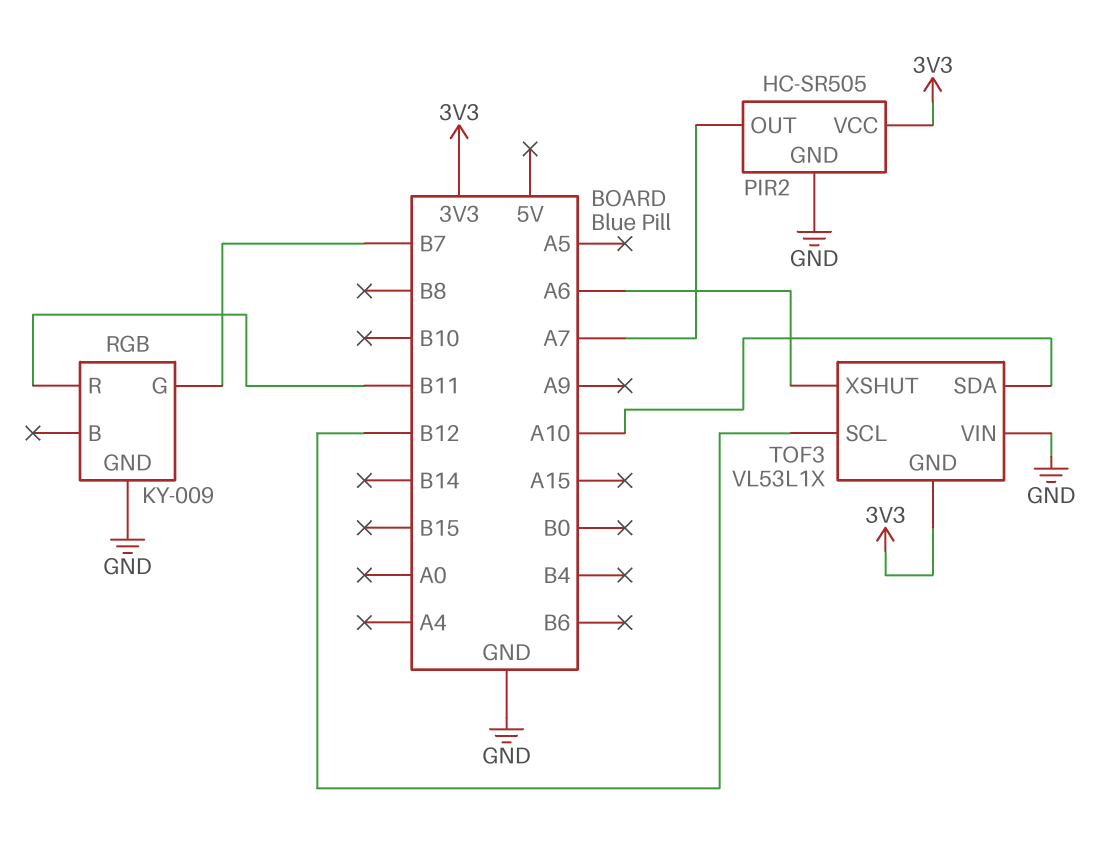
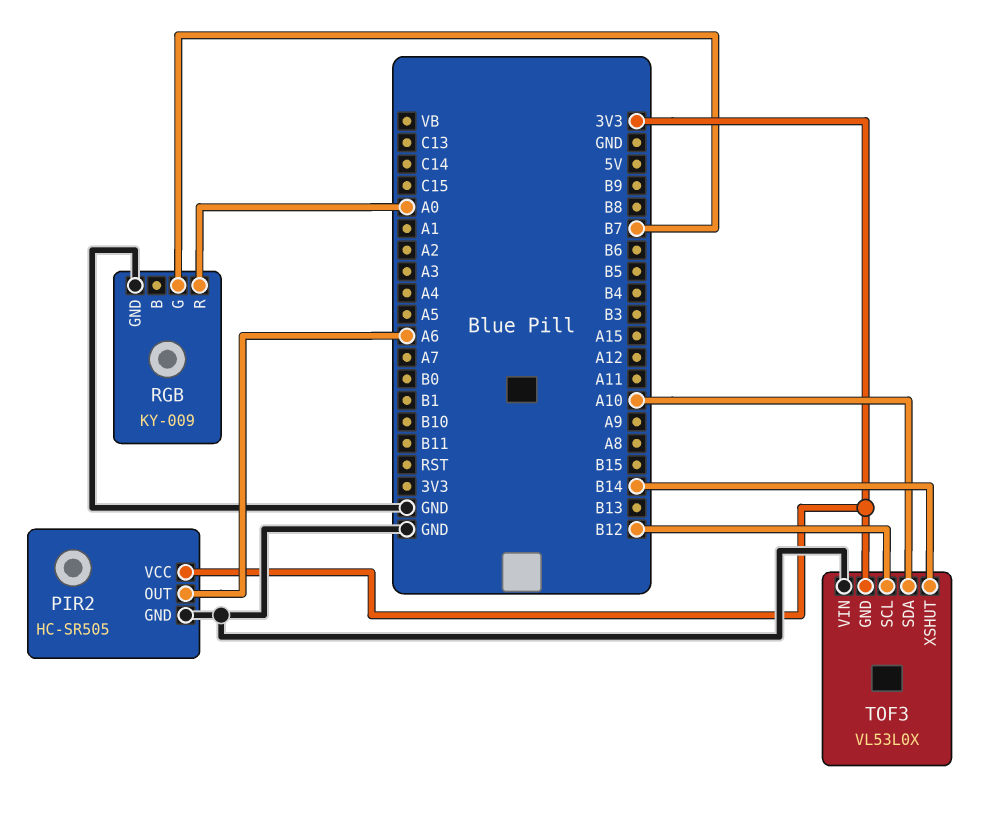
PIR2 pin OUT: A7 -> A6
RGB pin R: B11 -> A0
TOF3: VL53L1X -> VL53L0X
TOF3 pin XSHUT: A6 -> B14

